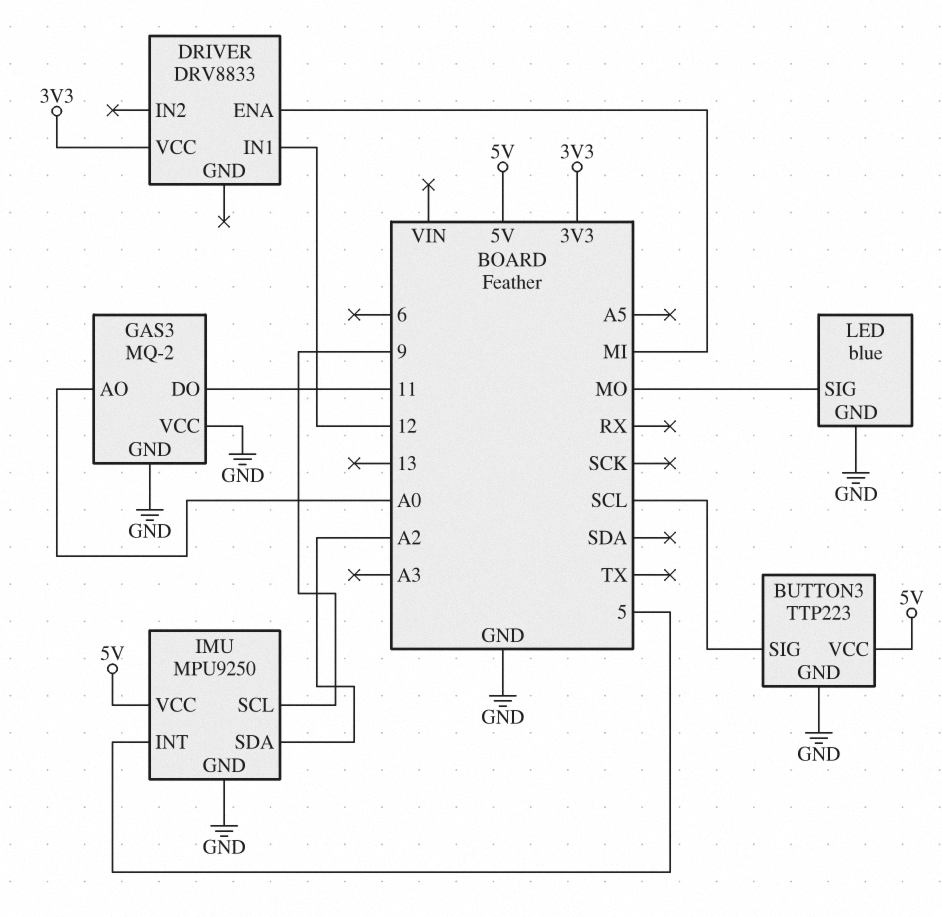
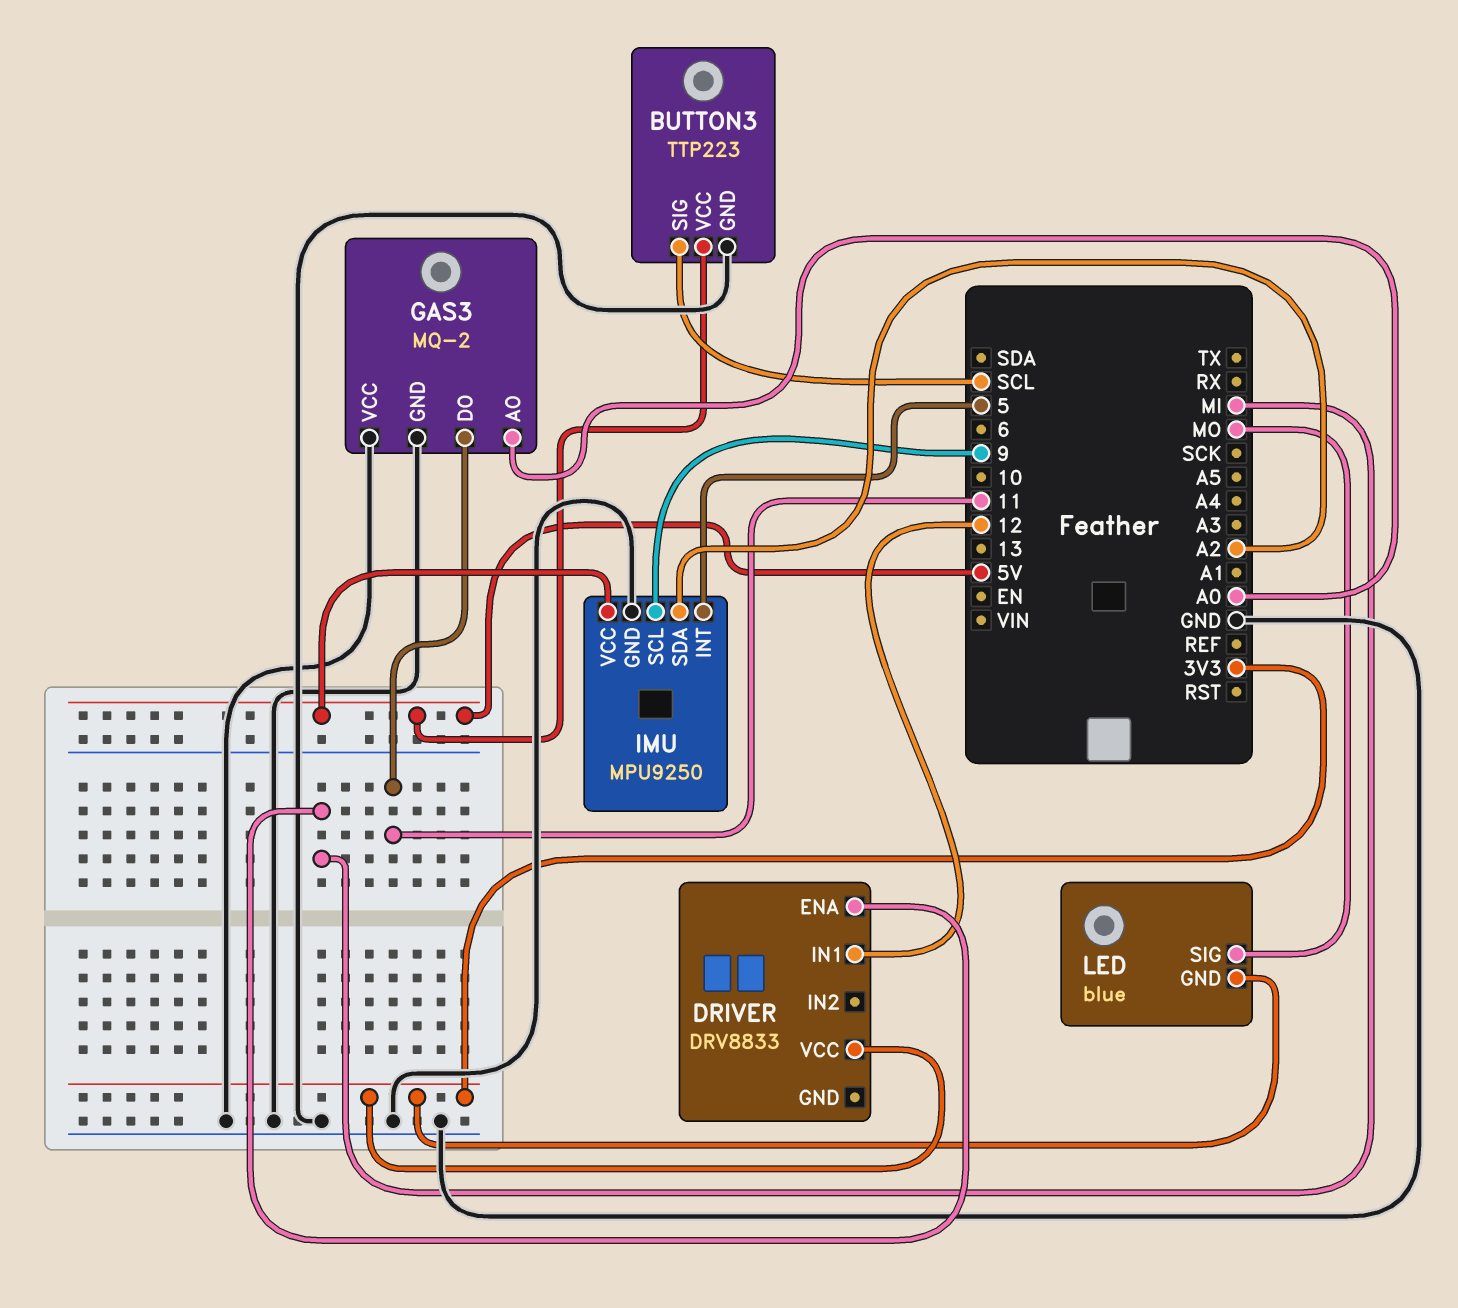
LED pin GND: GND -> 3V3

